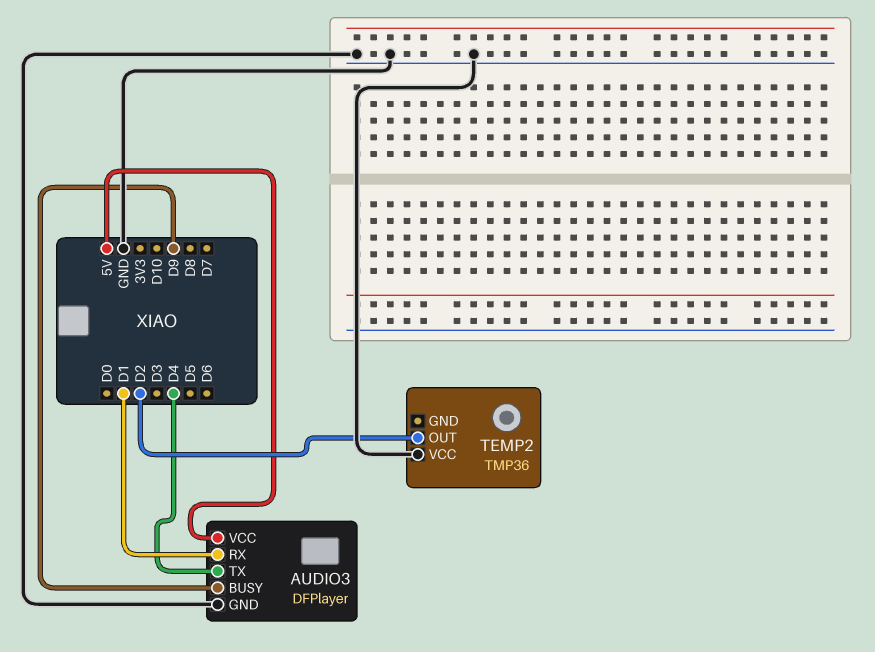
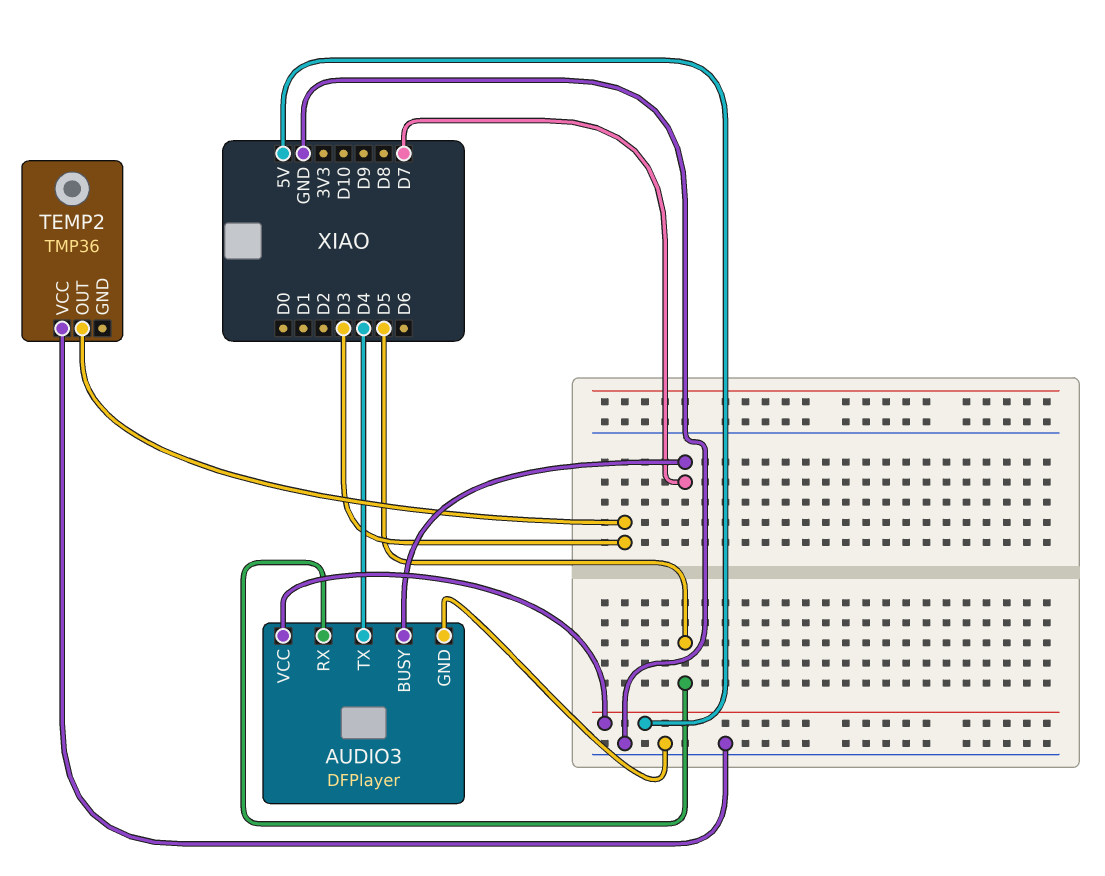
AUDIO3 pin BUSY: D9 -> D7
AUDIO3 pin RX: D1 -> D5
TEMP2 pin OUT: D2 -> D3

